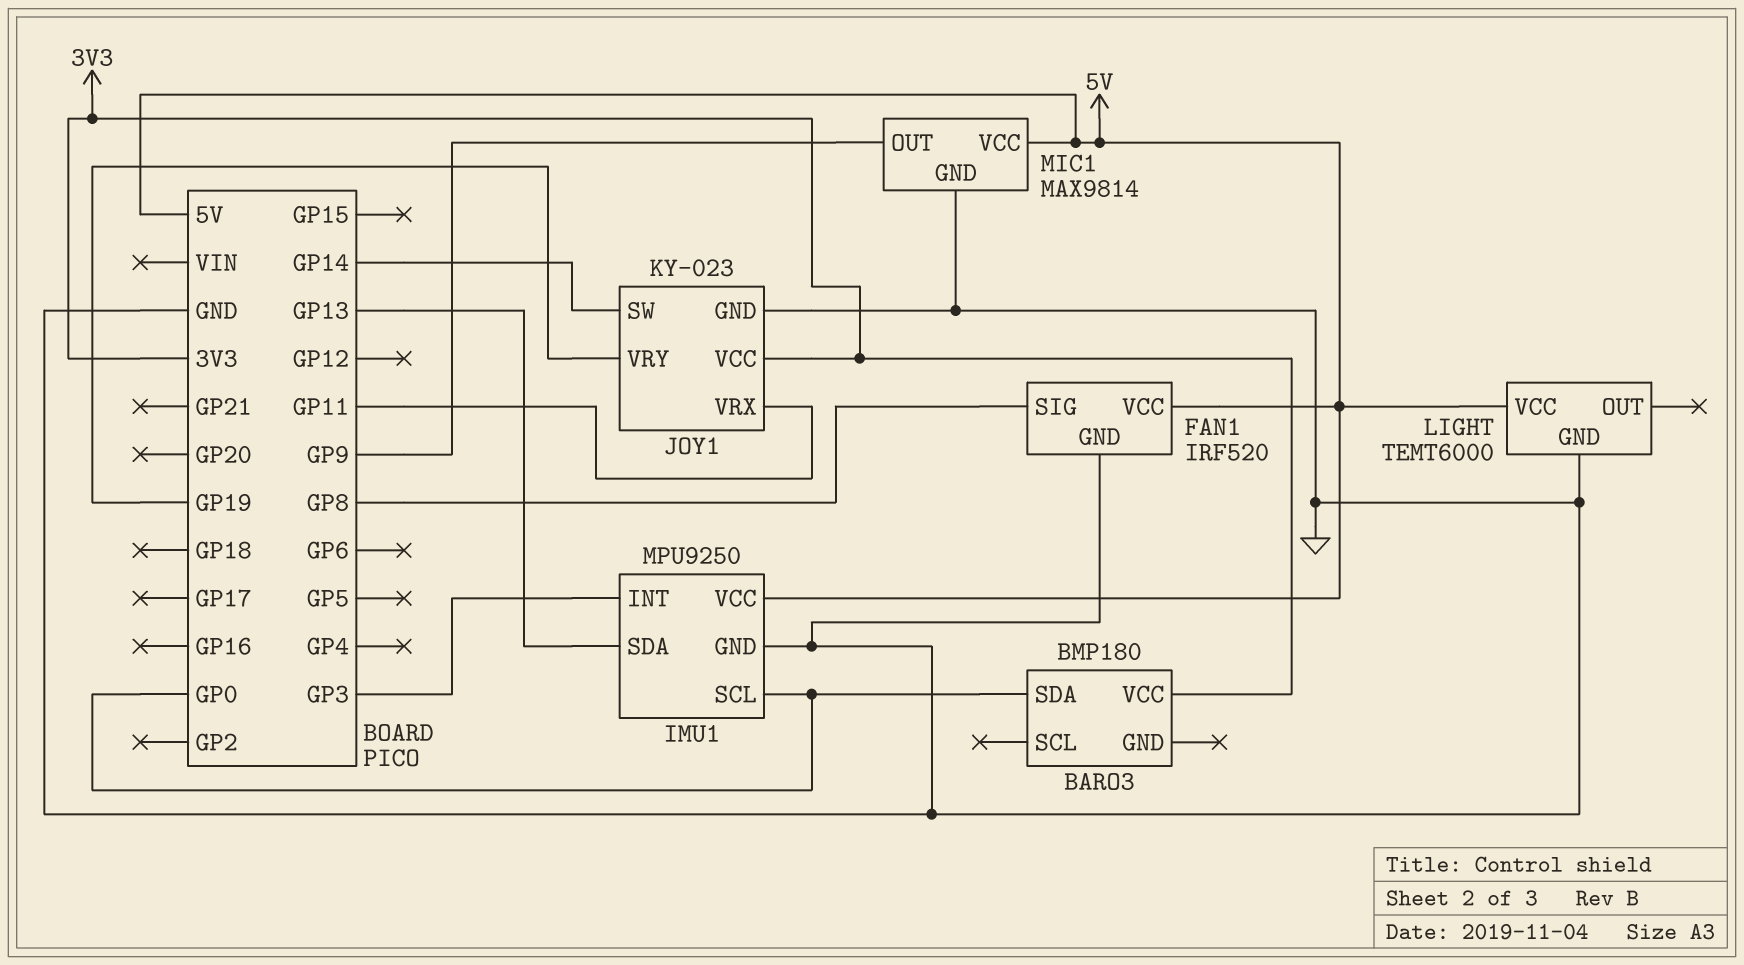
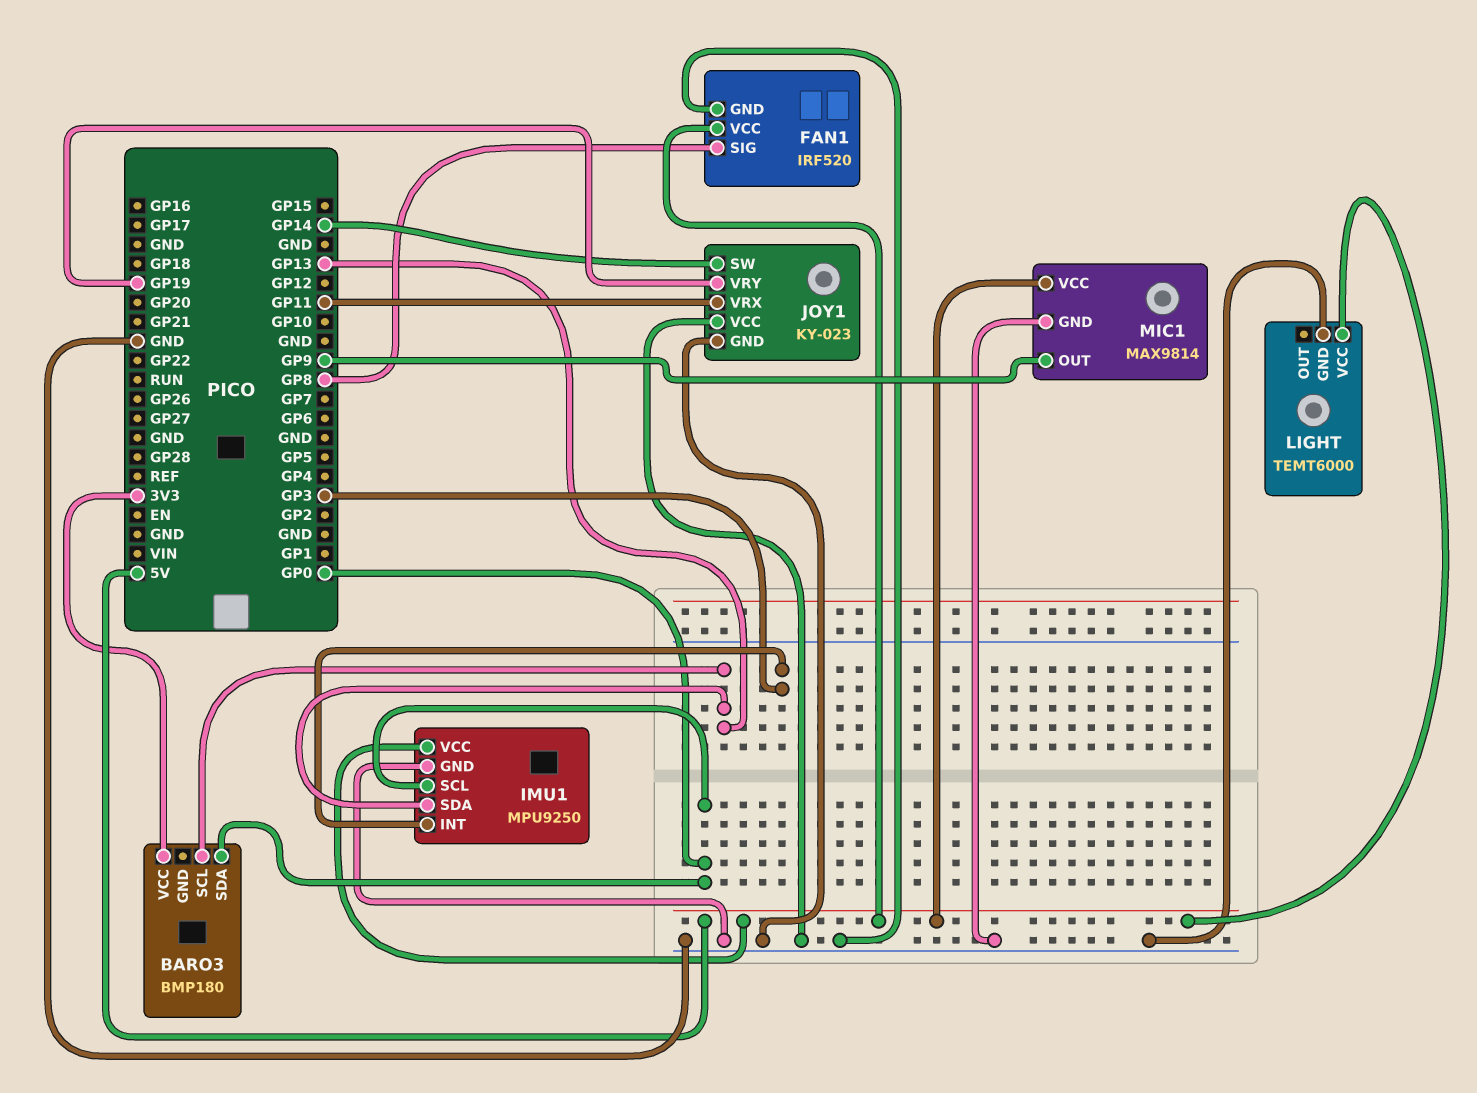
BARO3 pin SCL: none -> GP13
JOY1 pin VCC: 3V3 -> GND

